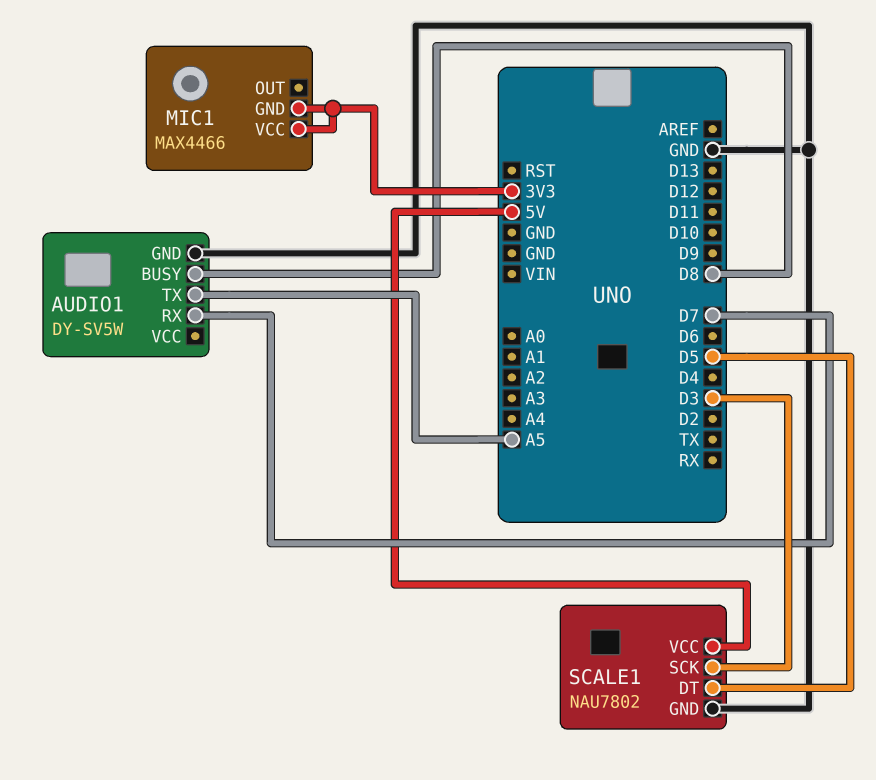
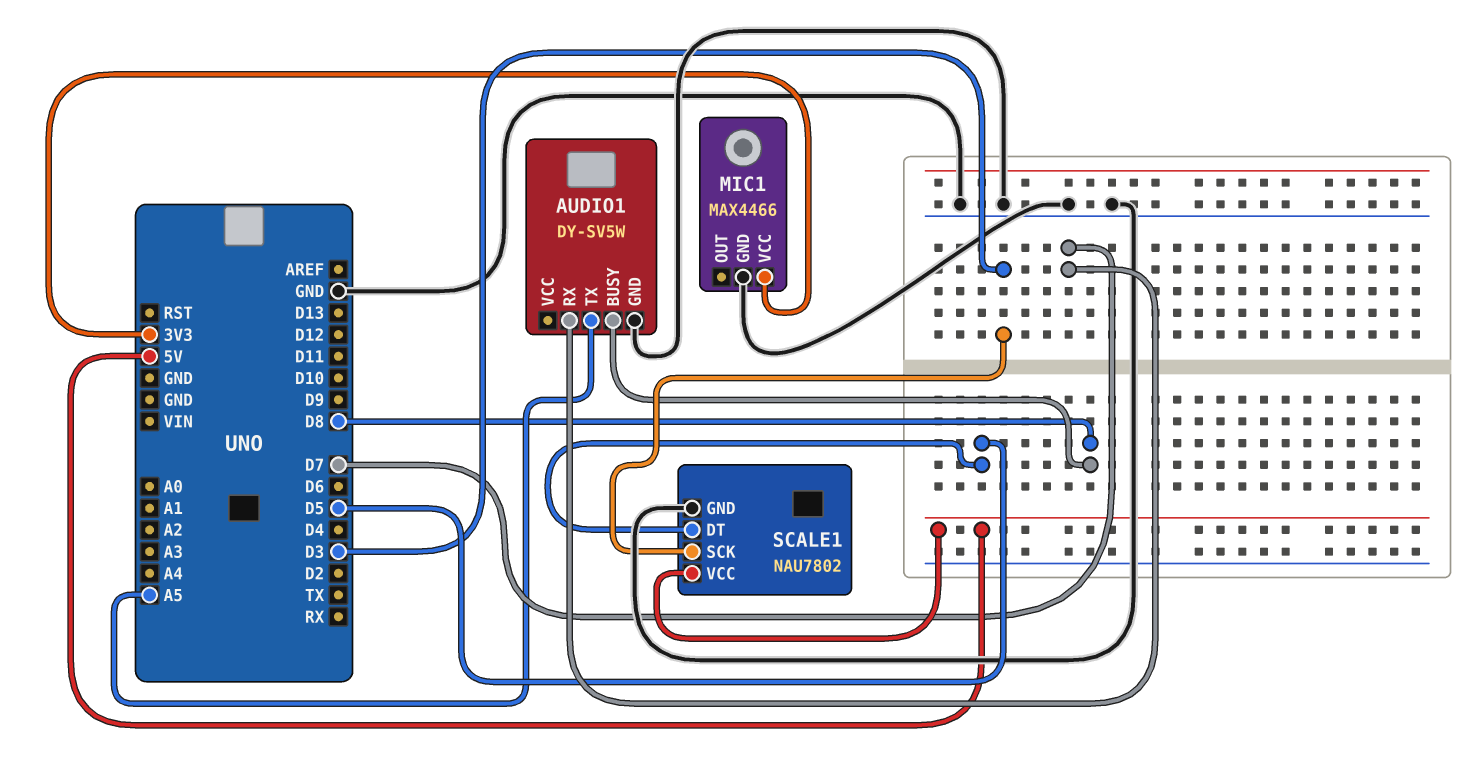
MIC1 pin GND: 3V3 -> GND

